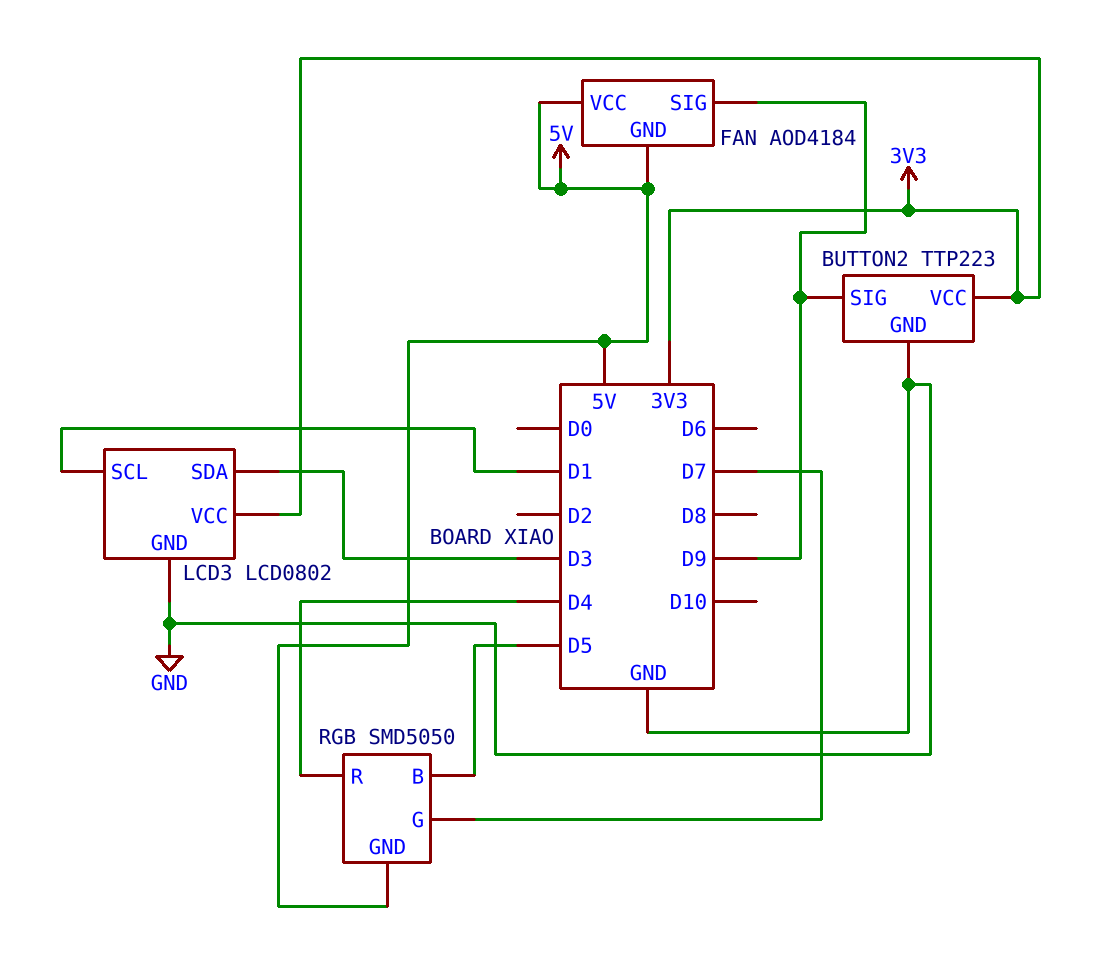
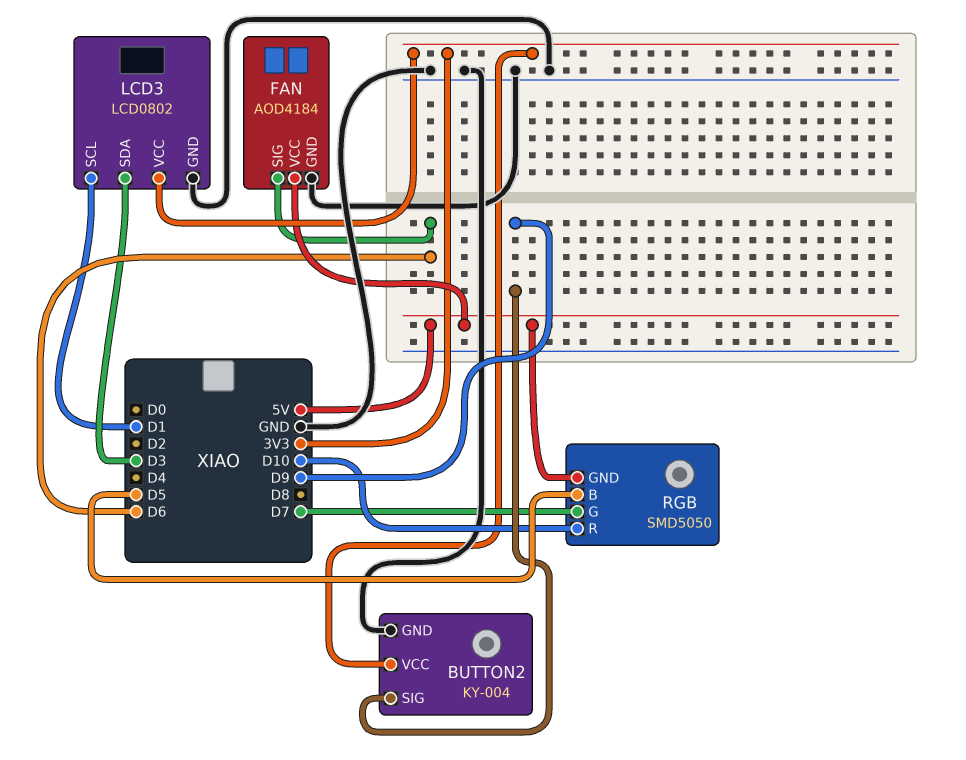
BUTTON2: TTP223 -> KY-004
FAN pin GND: 5V -> GND
FAN pin SIG: D9 -> D6
RGB pin R: D4 -> D10

